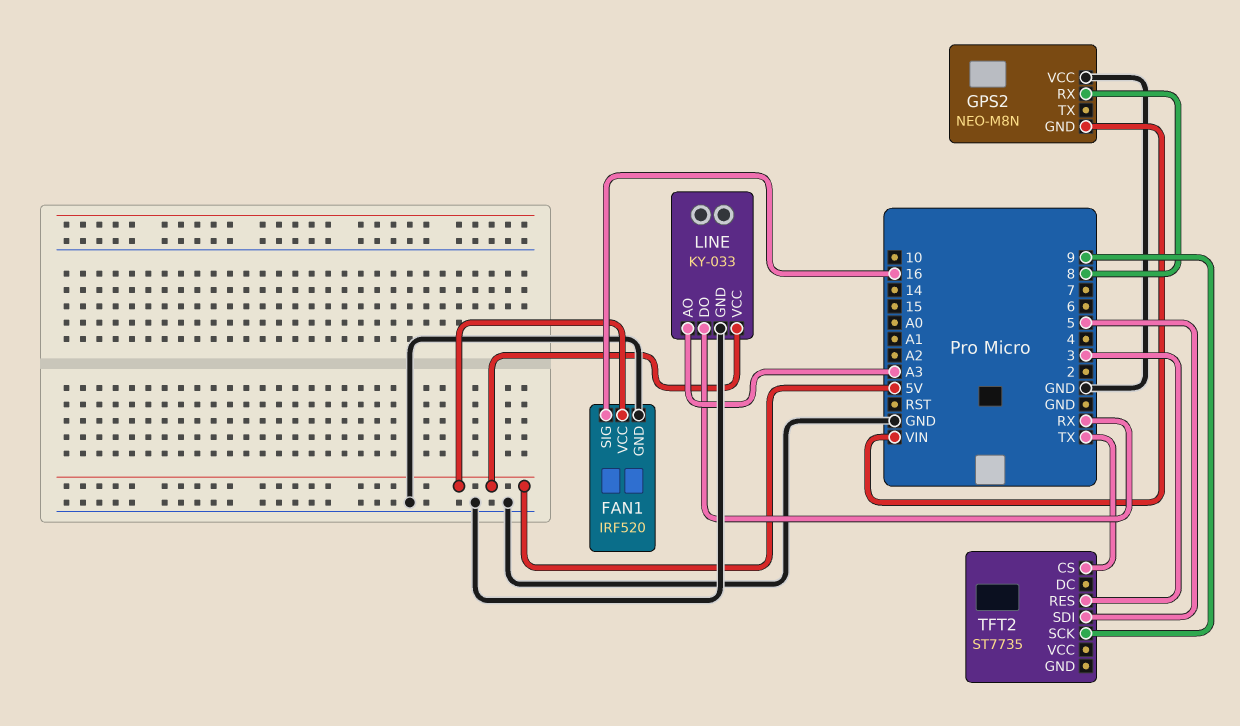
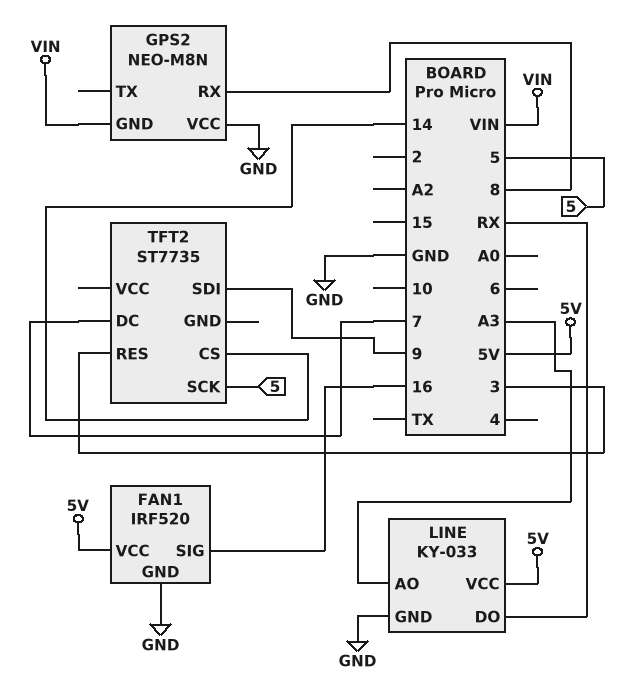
TFT2 pin CS: TX -> 14
TFT2 pin DC: none -> 7
TFT2 pin SCK: 9 -> 5
TFT2 pin SDI: 5 -> 9

